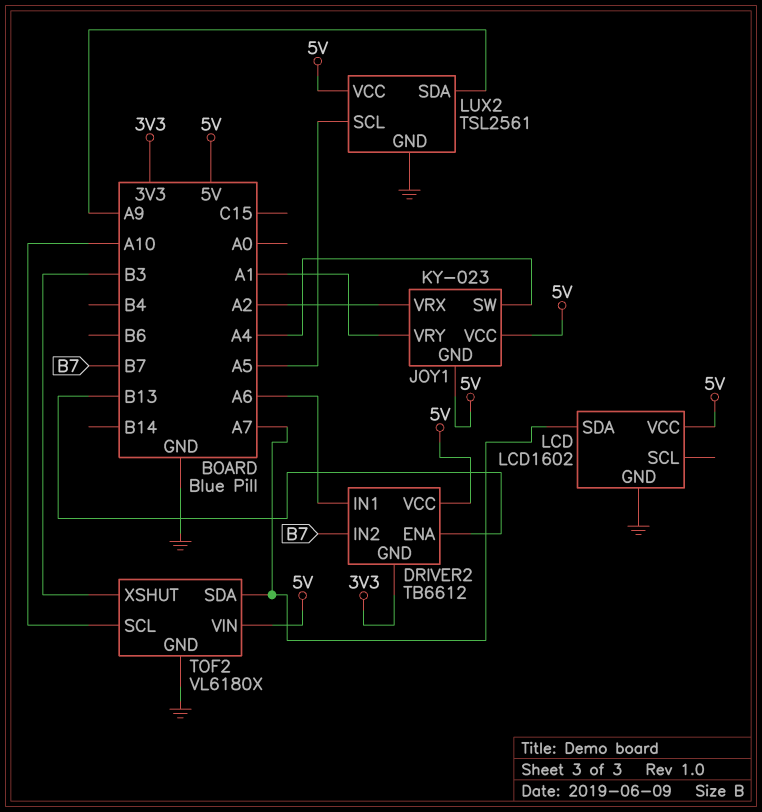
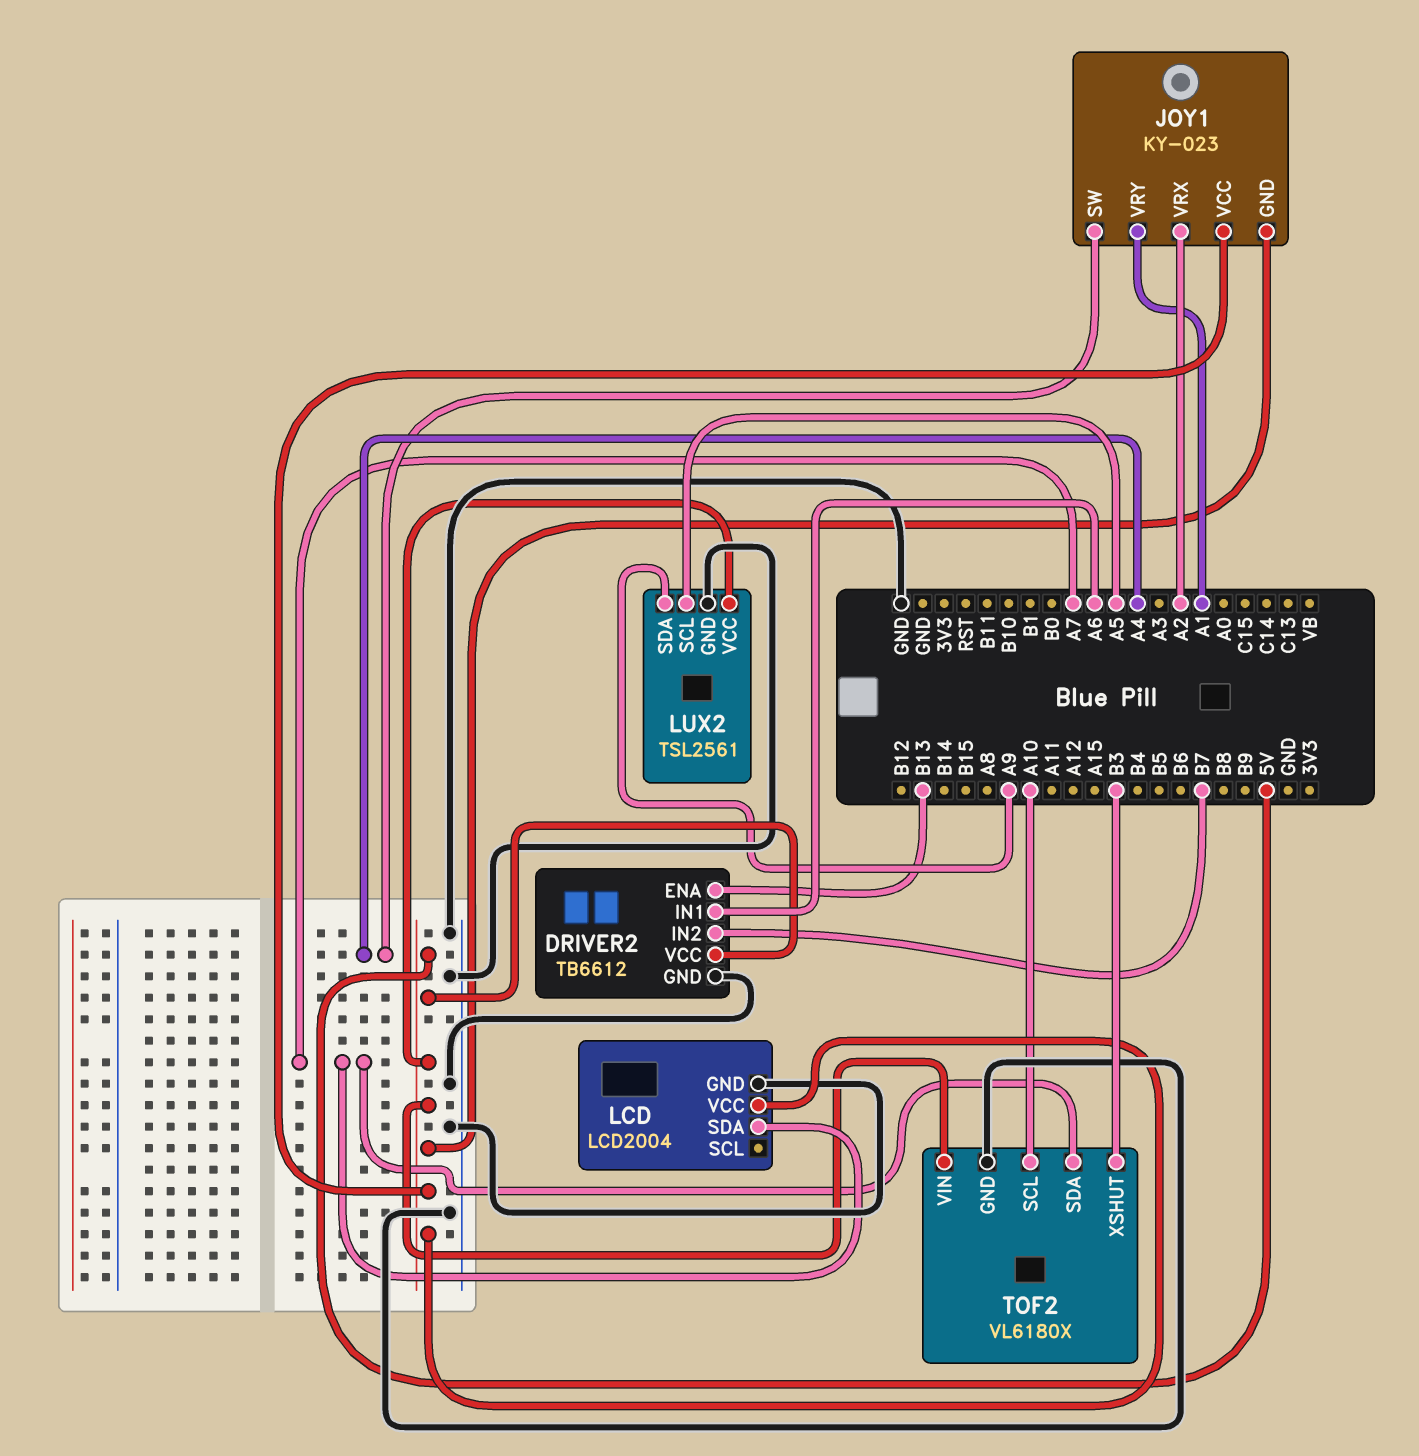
DRIVER2 pin GND: 3V3 -> GND
LCD: LCD1602 -> LCD2004

